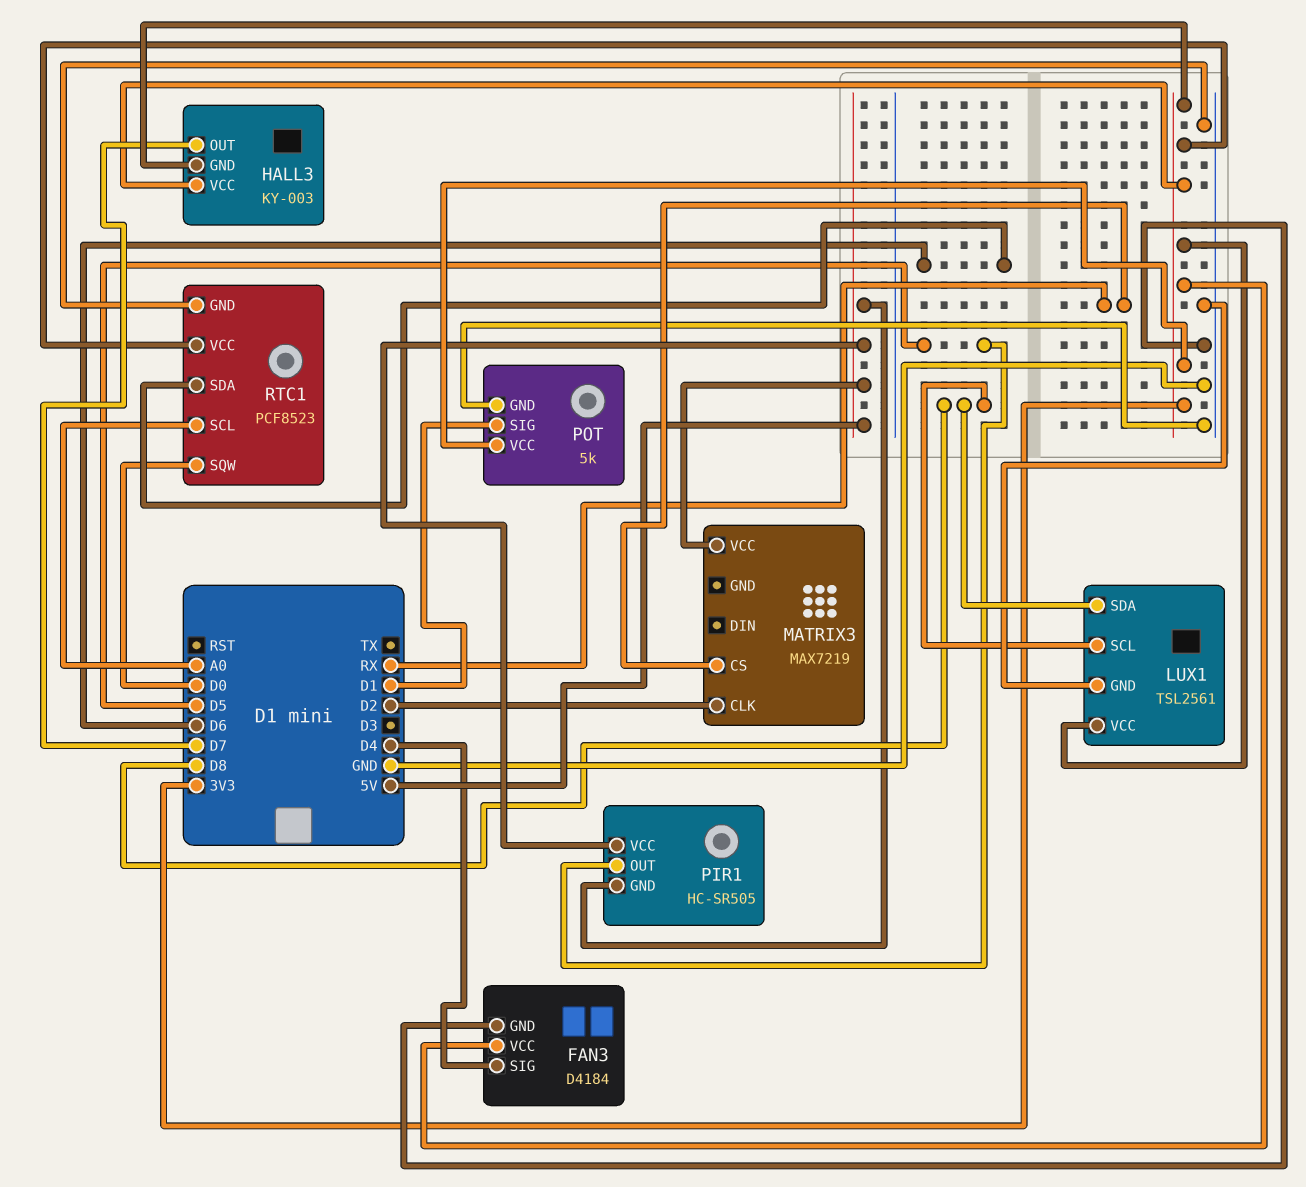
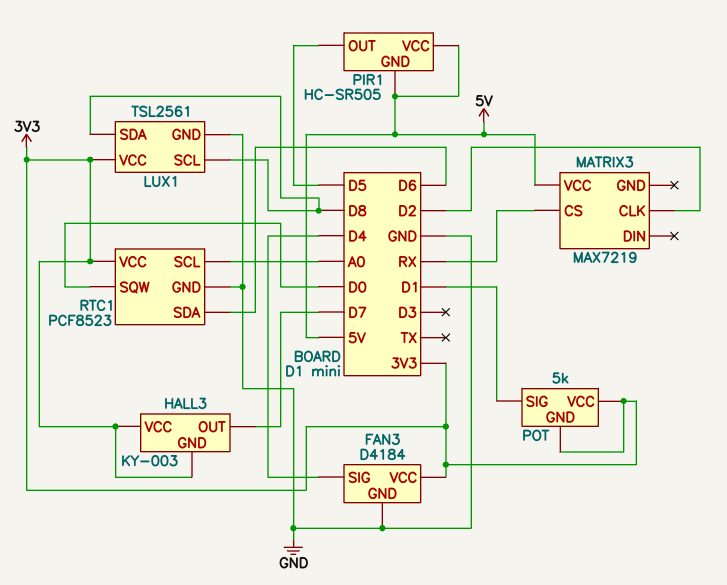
POT pin GND: GND -> 3V3

